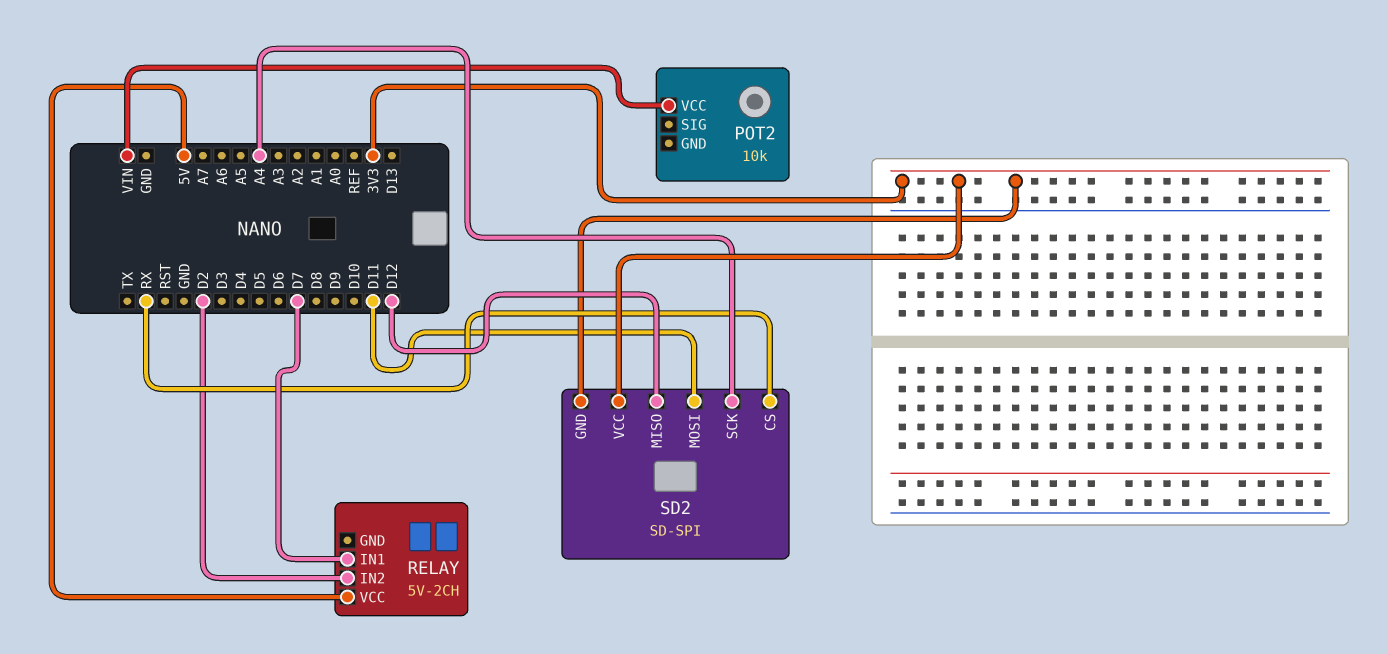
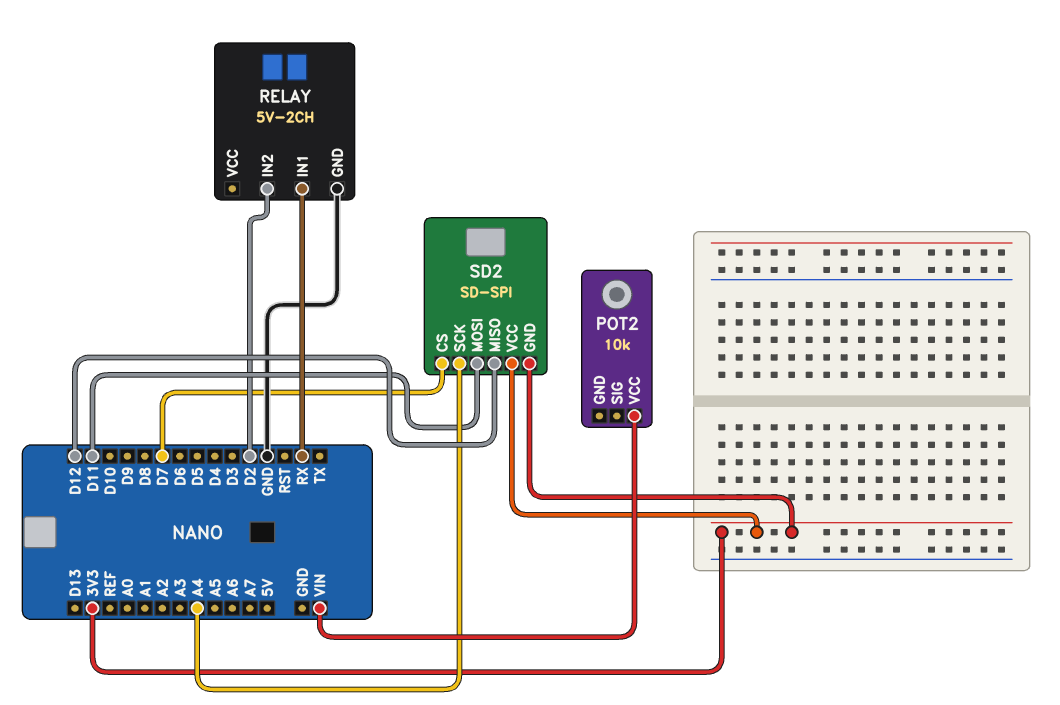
RELAY pin GND: none -> GND
RELAY pin IN1: D7 -> RX
RELAY pin VCC: 5V -> none
SD2 pin CS: RX -> D7

